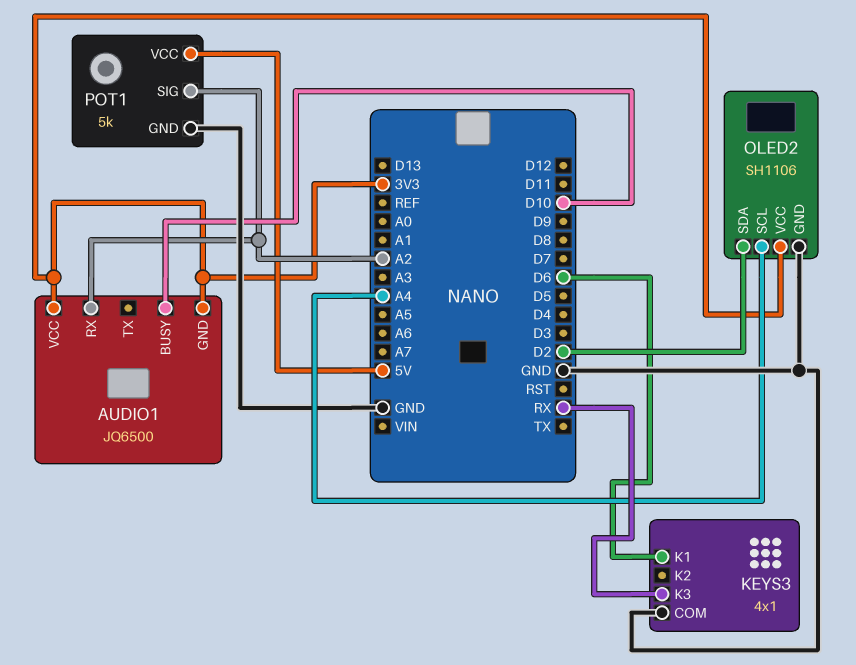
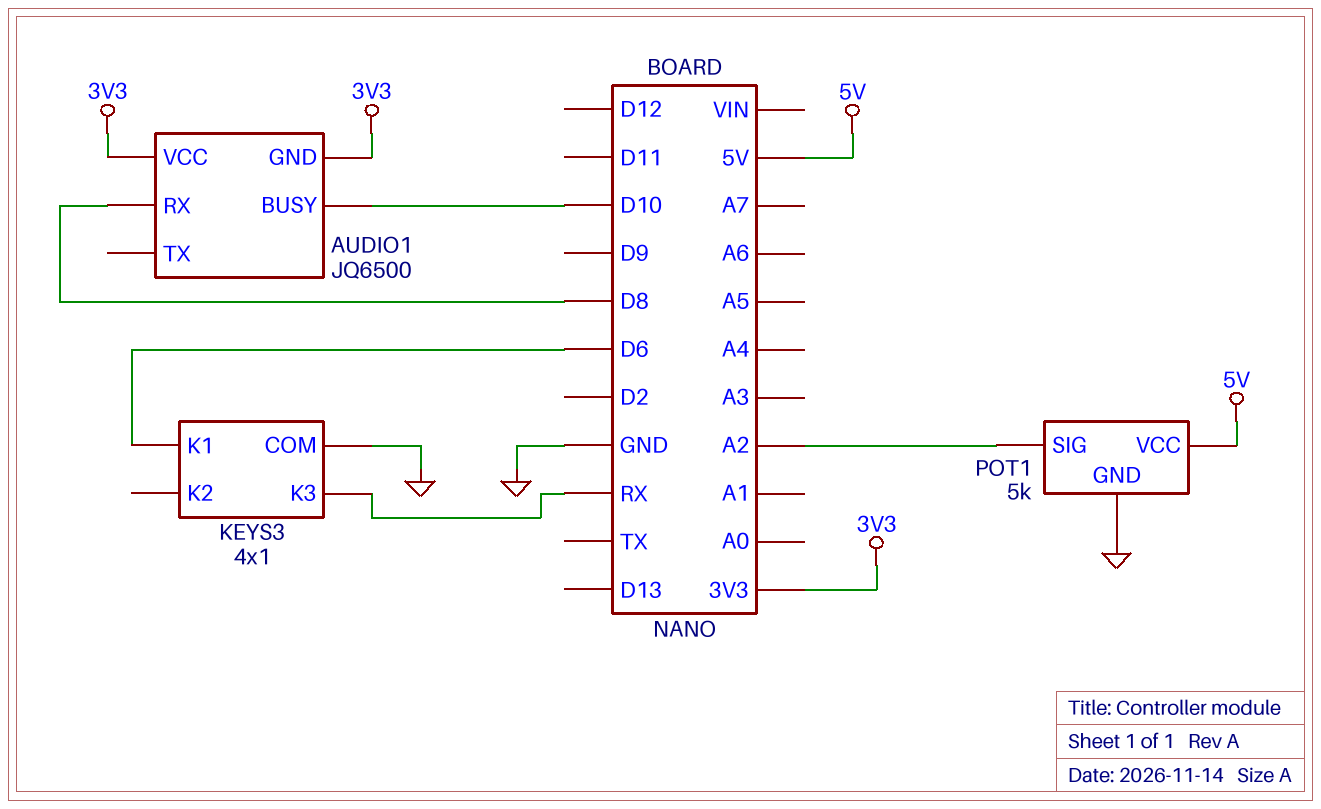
AUDIO1 pin RX: A2 -> D8
OLED2: SH1106 -> none
OLED2 pin GND: GND -> none
OLED2 pin SCL: A4 -> none
OLED2 pin SDA: D2 -> none
OLED2 pin VCC: 3V3 -> none

